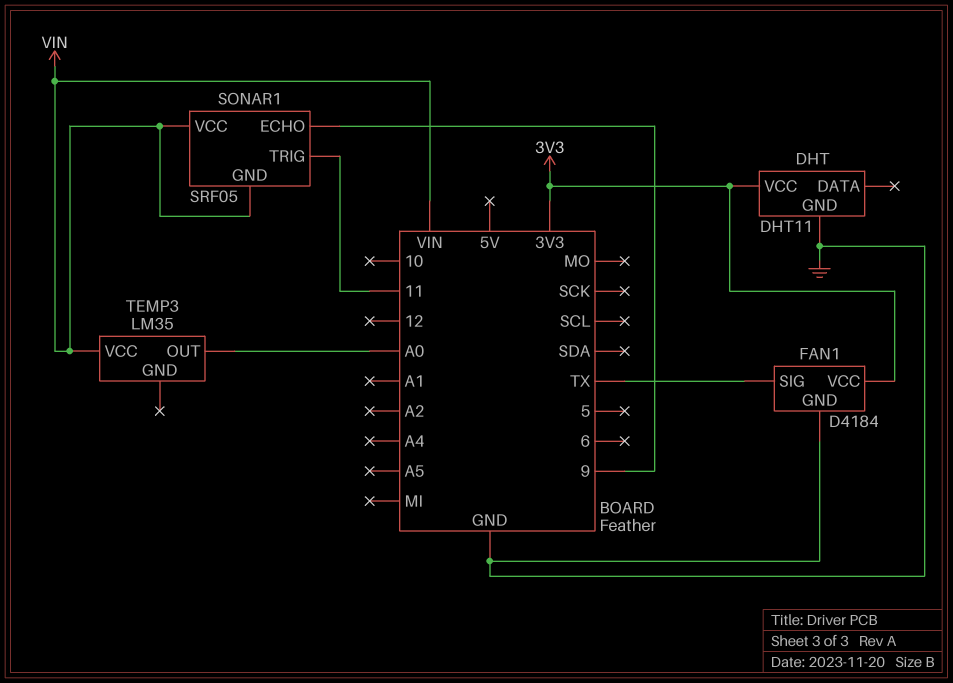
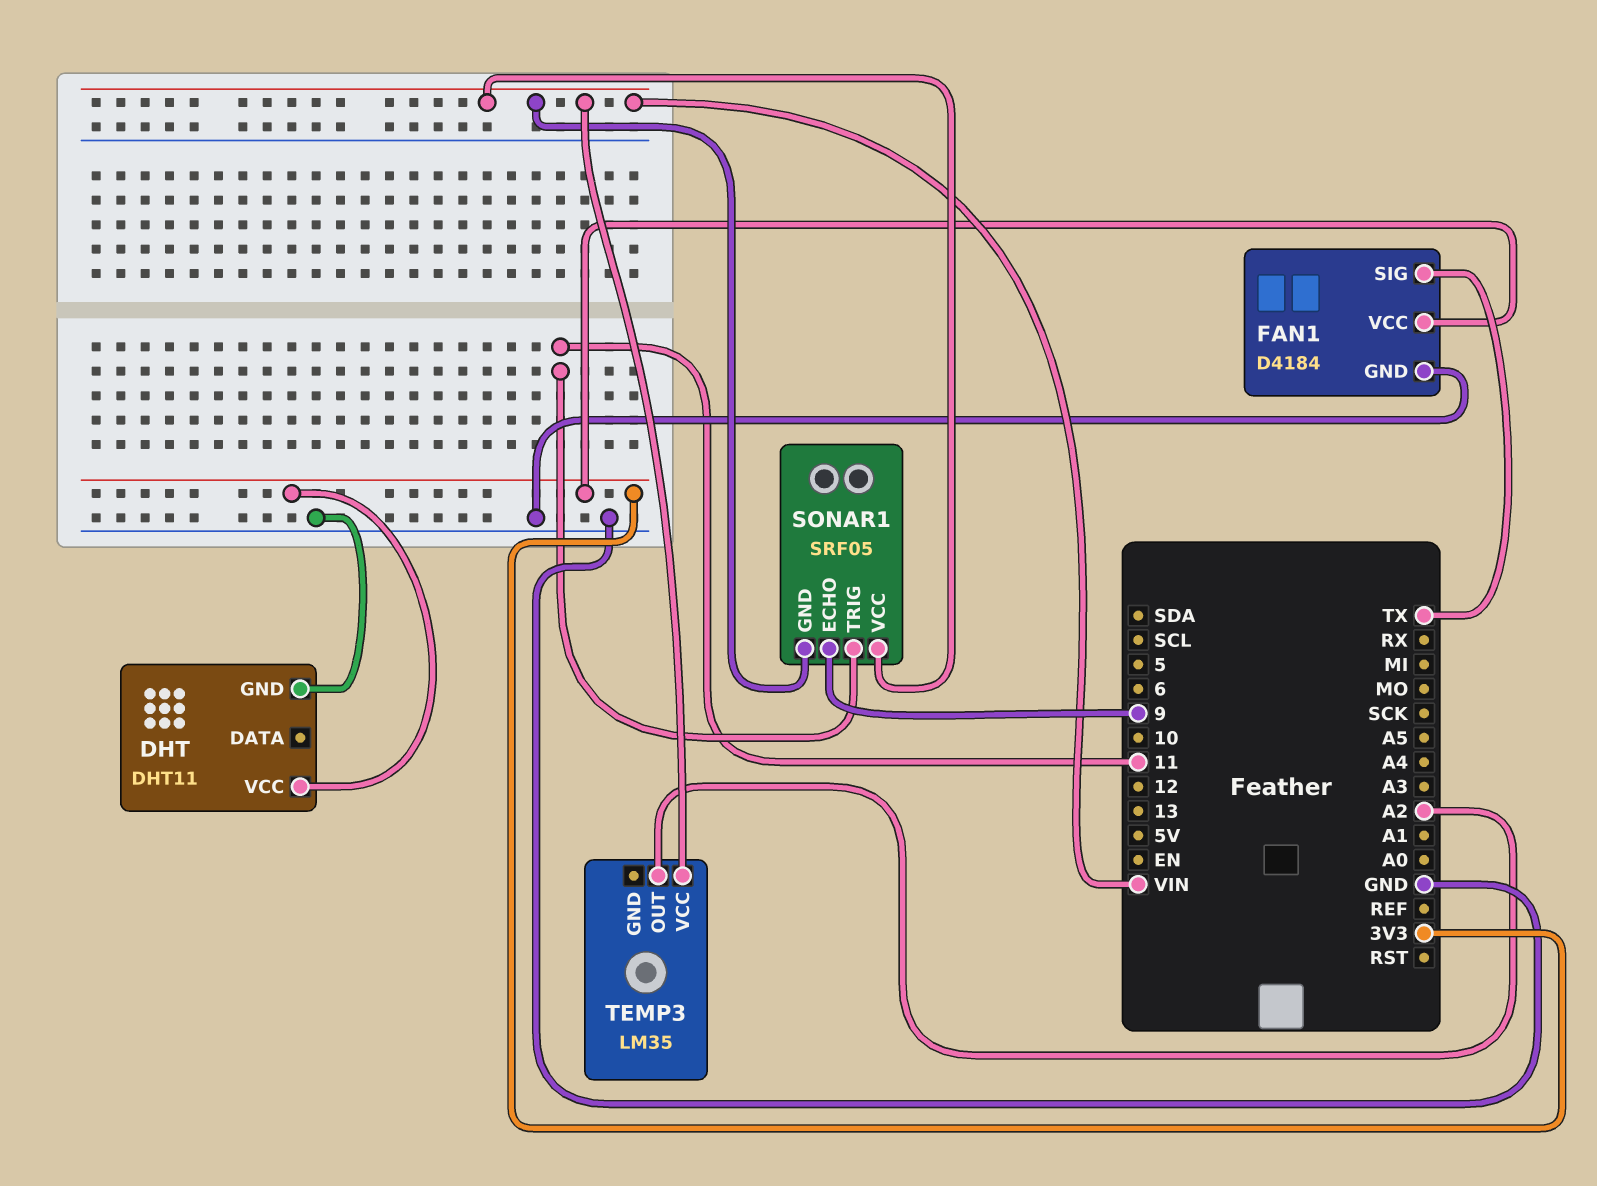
TEMP3 pin OUT: A0 -> A2

